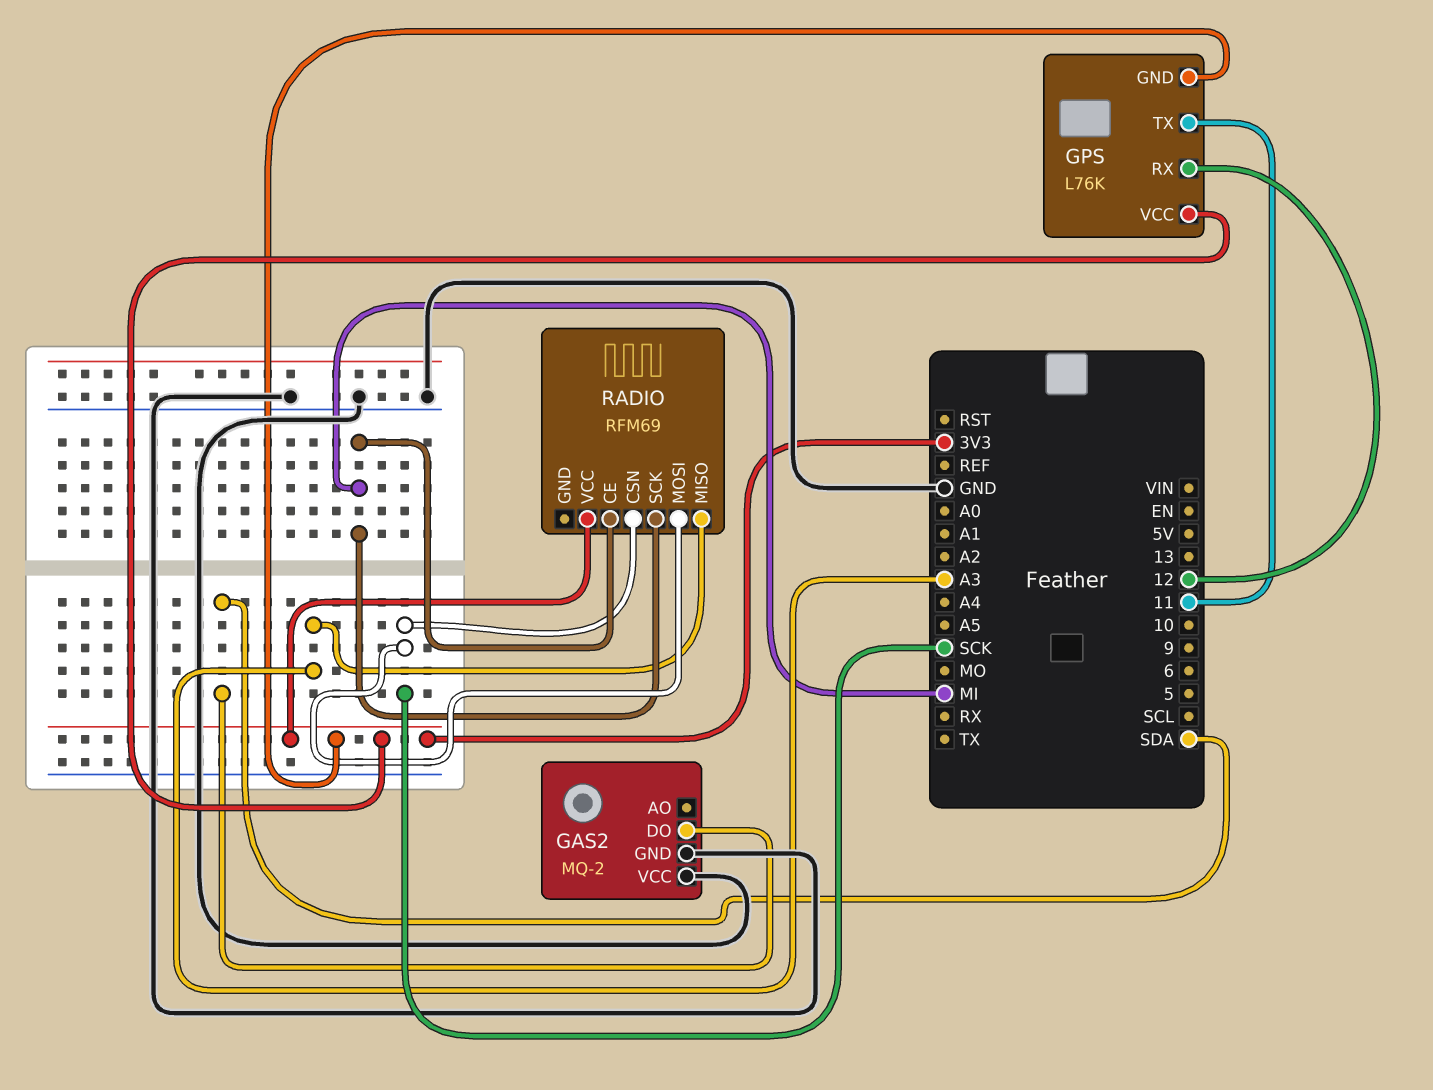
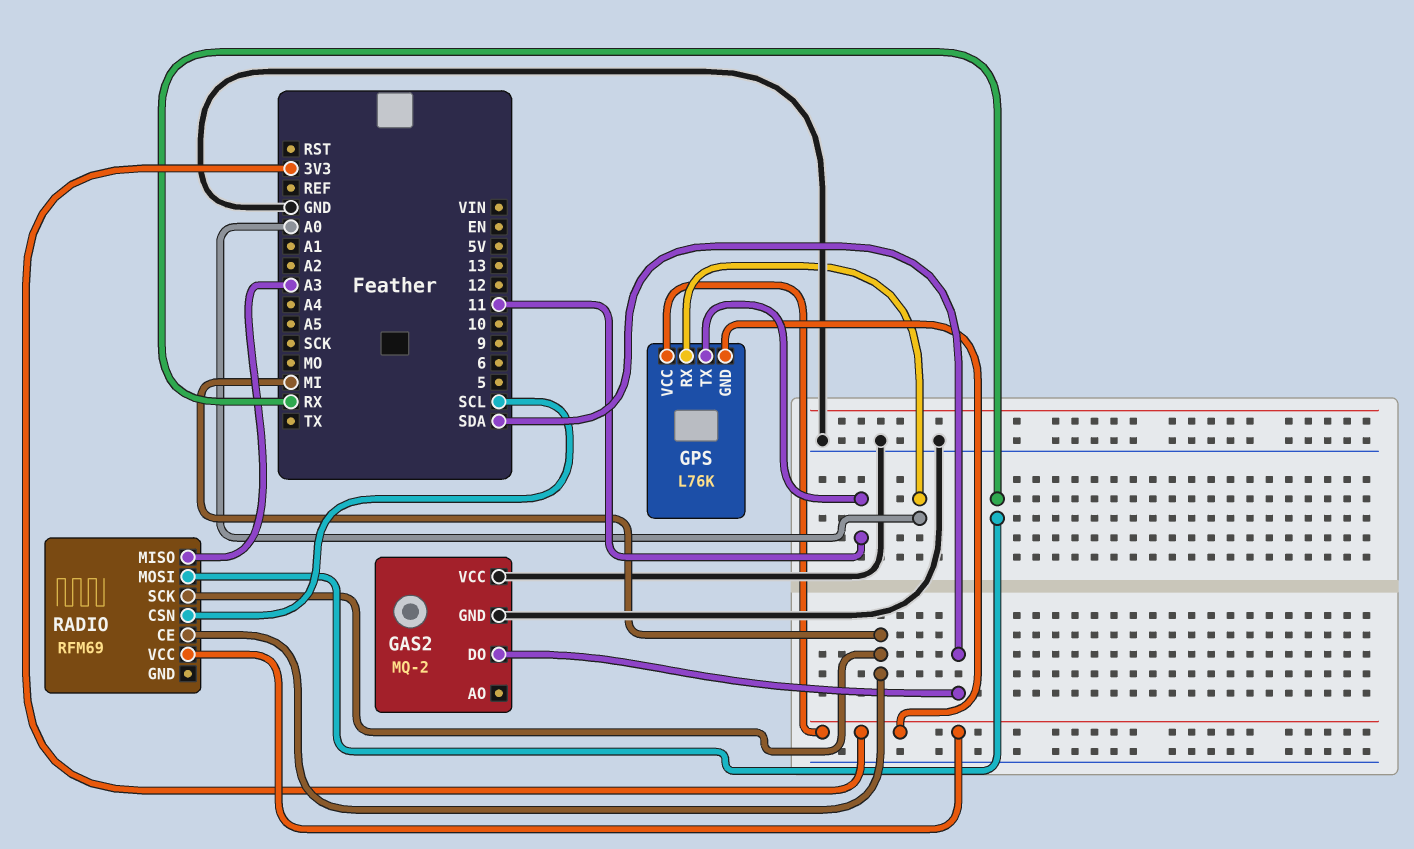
GPS pin RX: 12 -> A0
RADIO pin CSN: SCK -> SCL
RADIO pin MOSI: SCK -> RX

